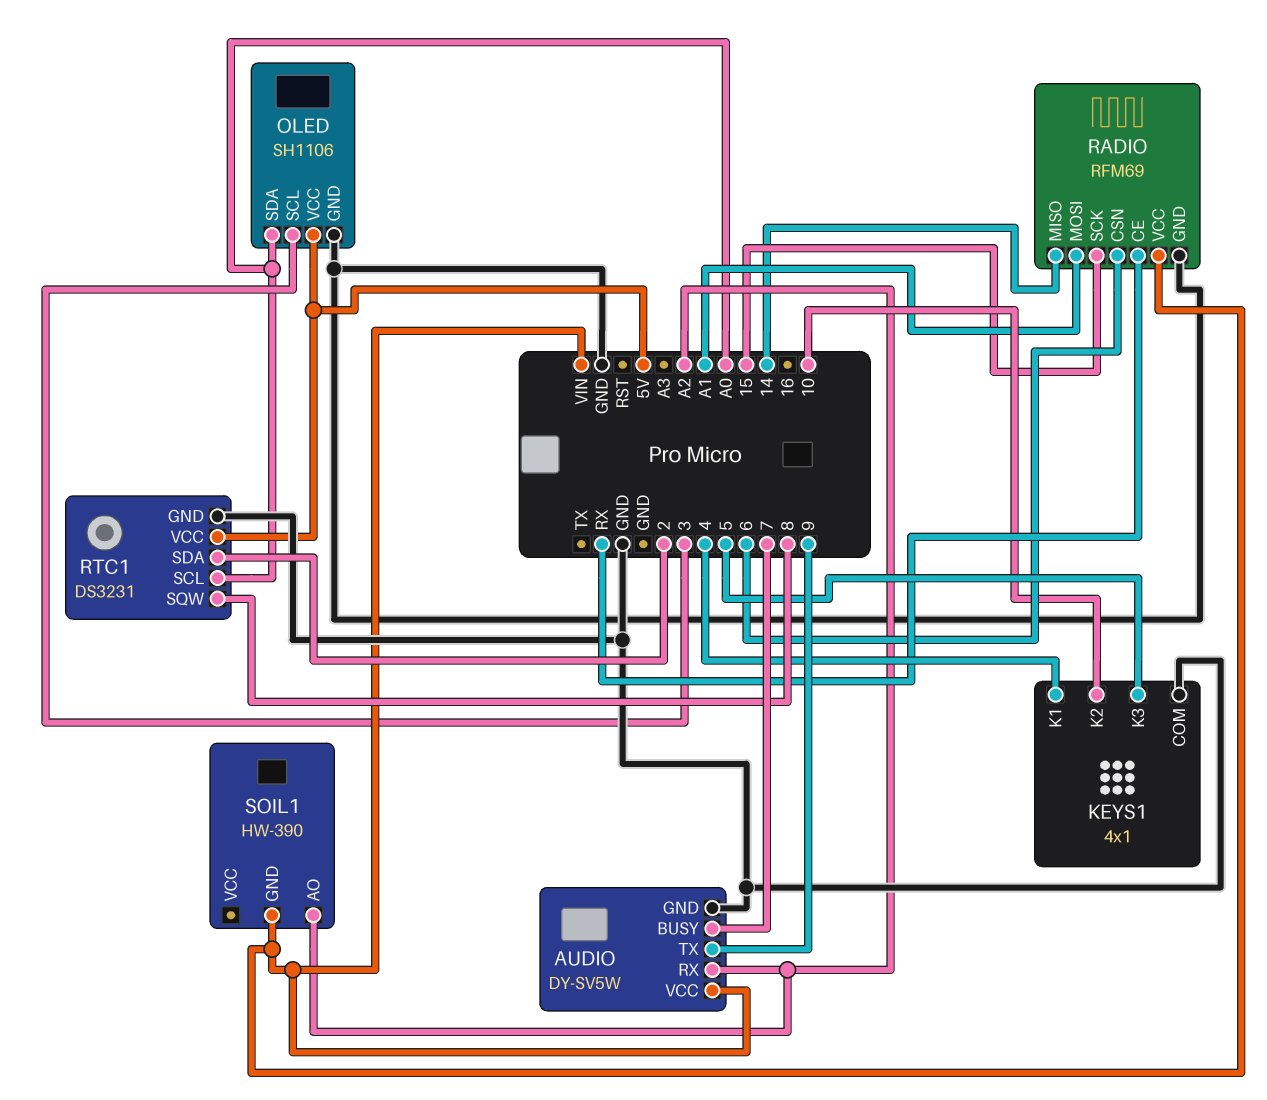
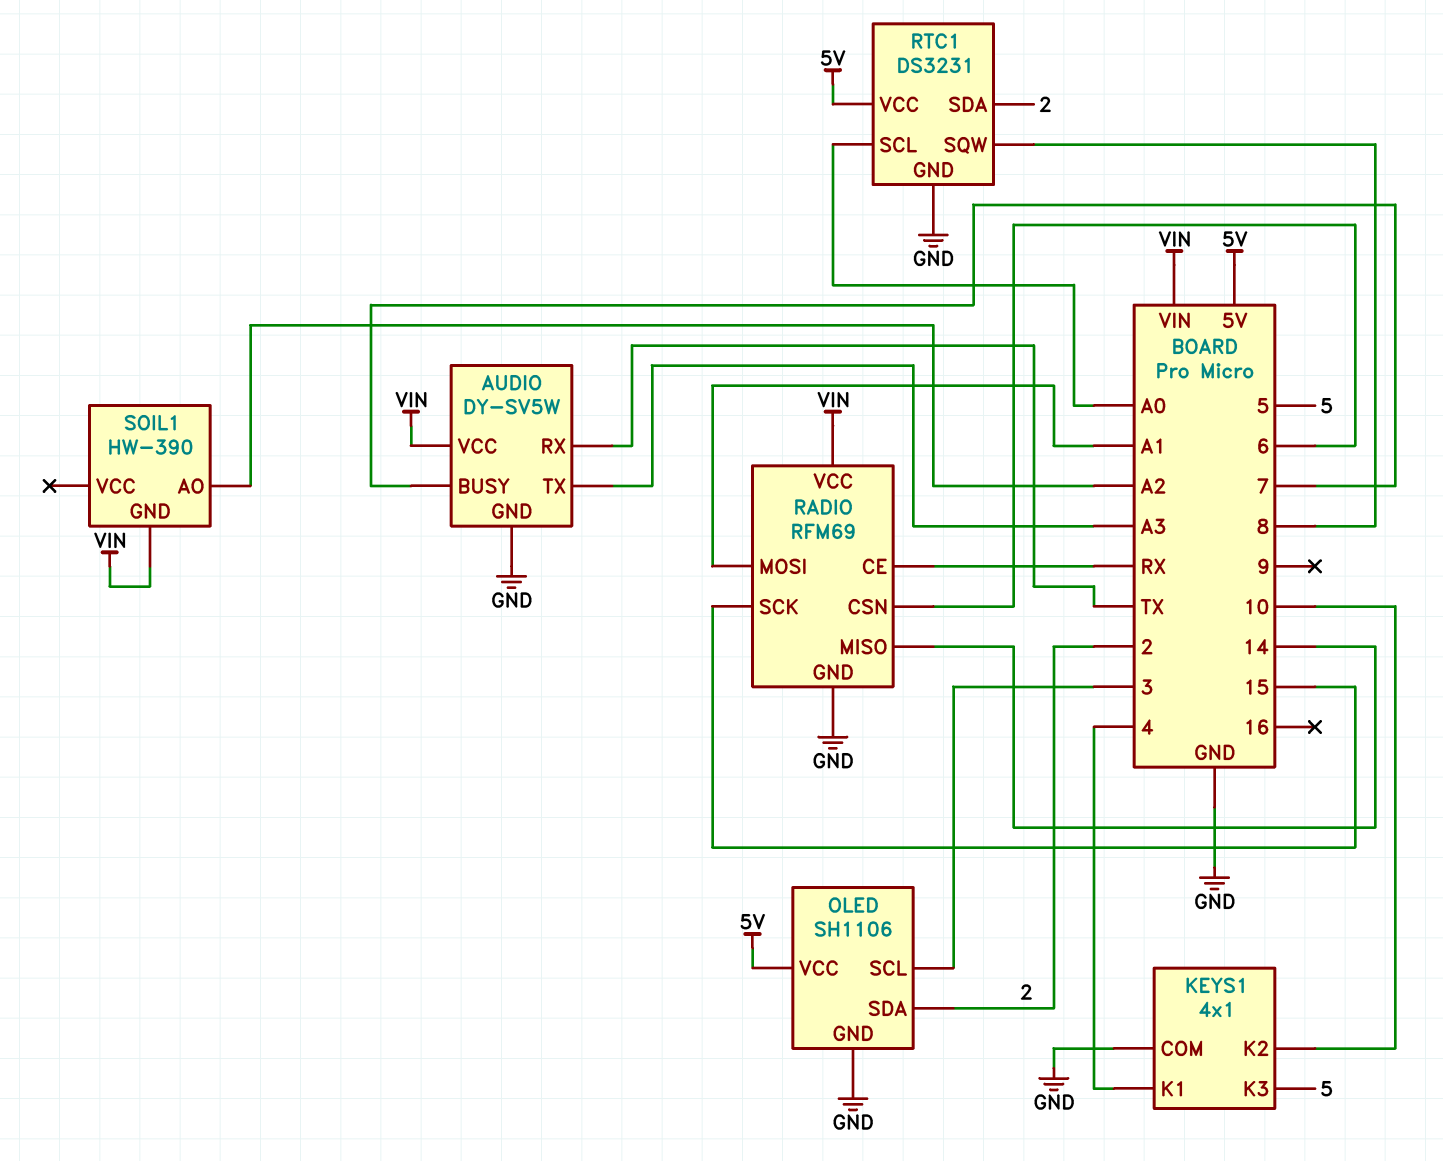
AUDIO pin RX: A2 -> TX
AUDIO pin TX: 9 -> A3
OLED pin SDA: A0 -> 2

